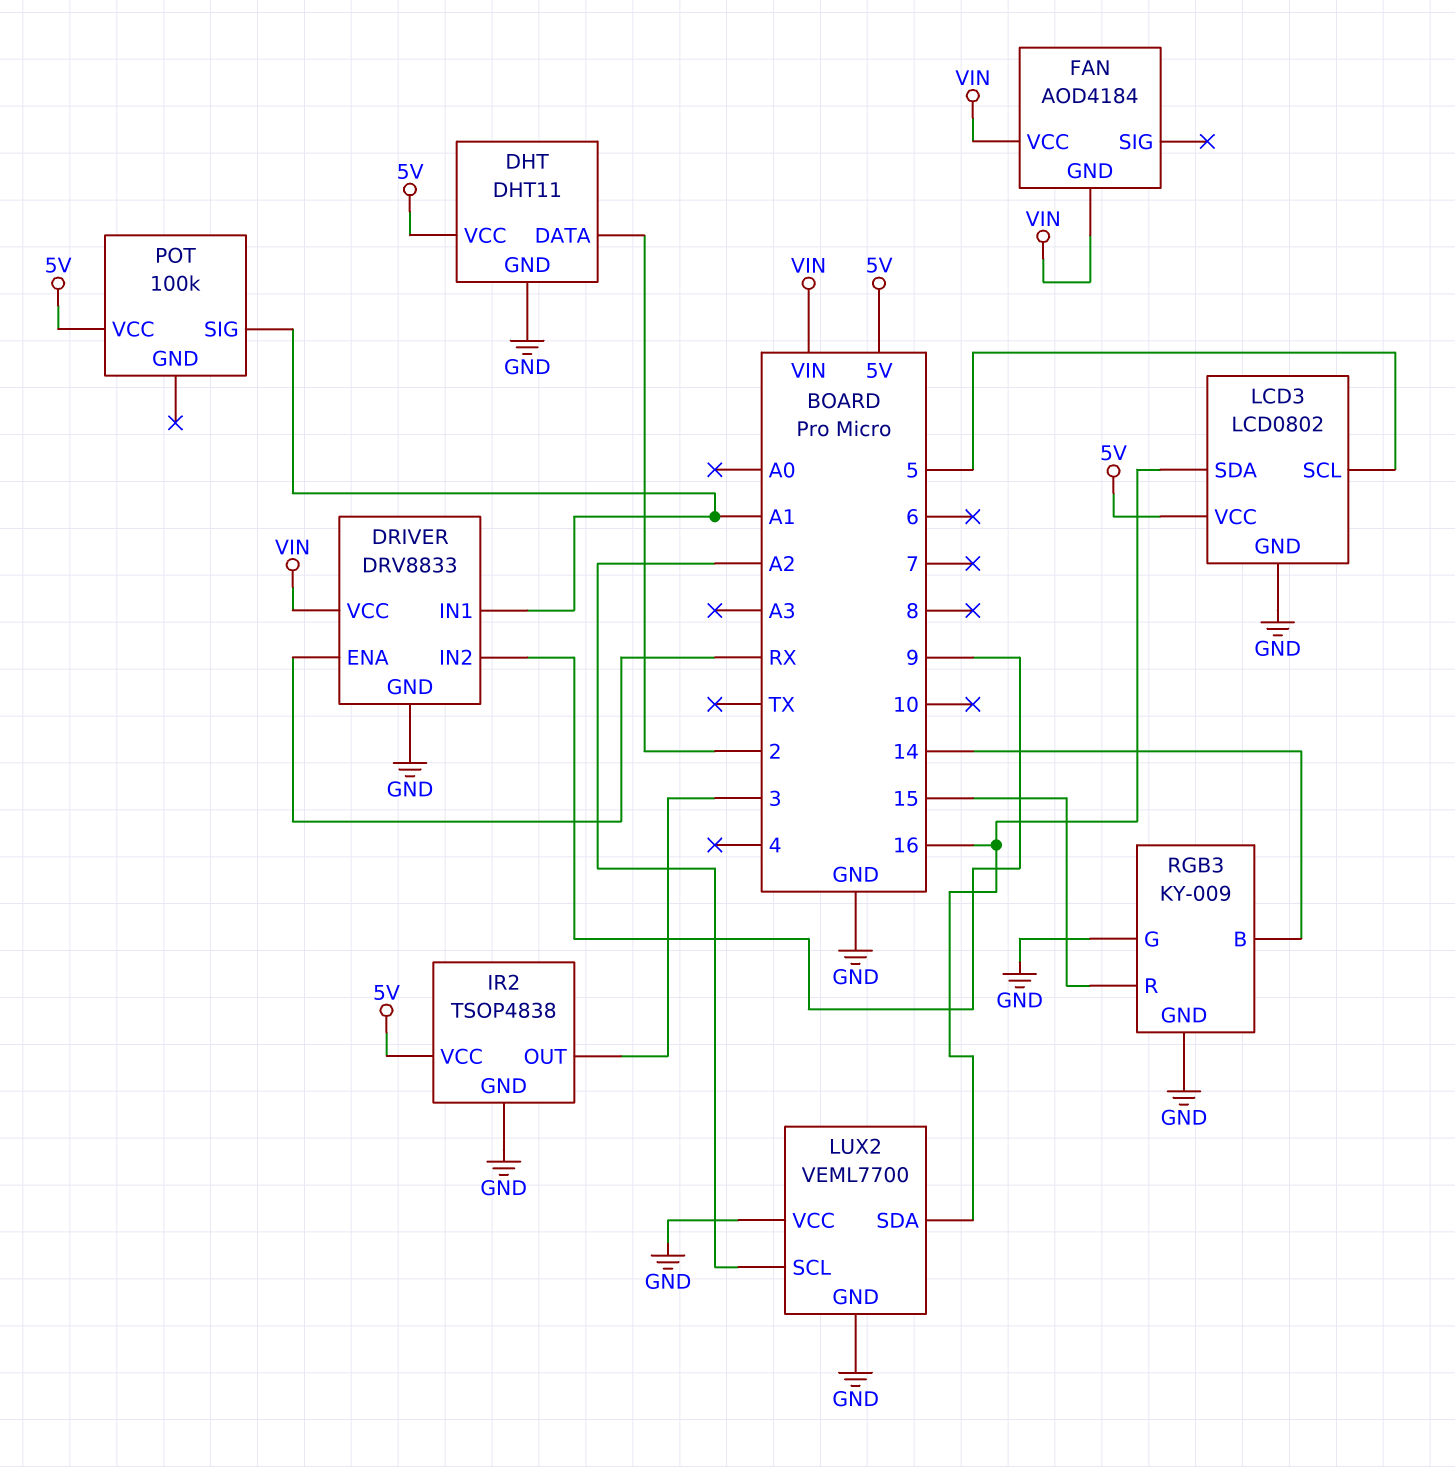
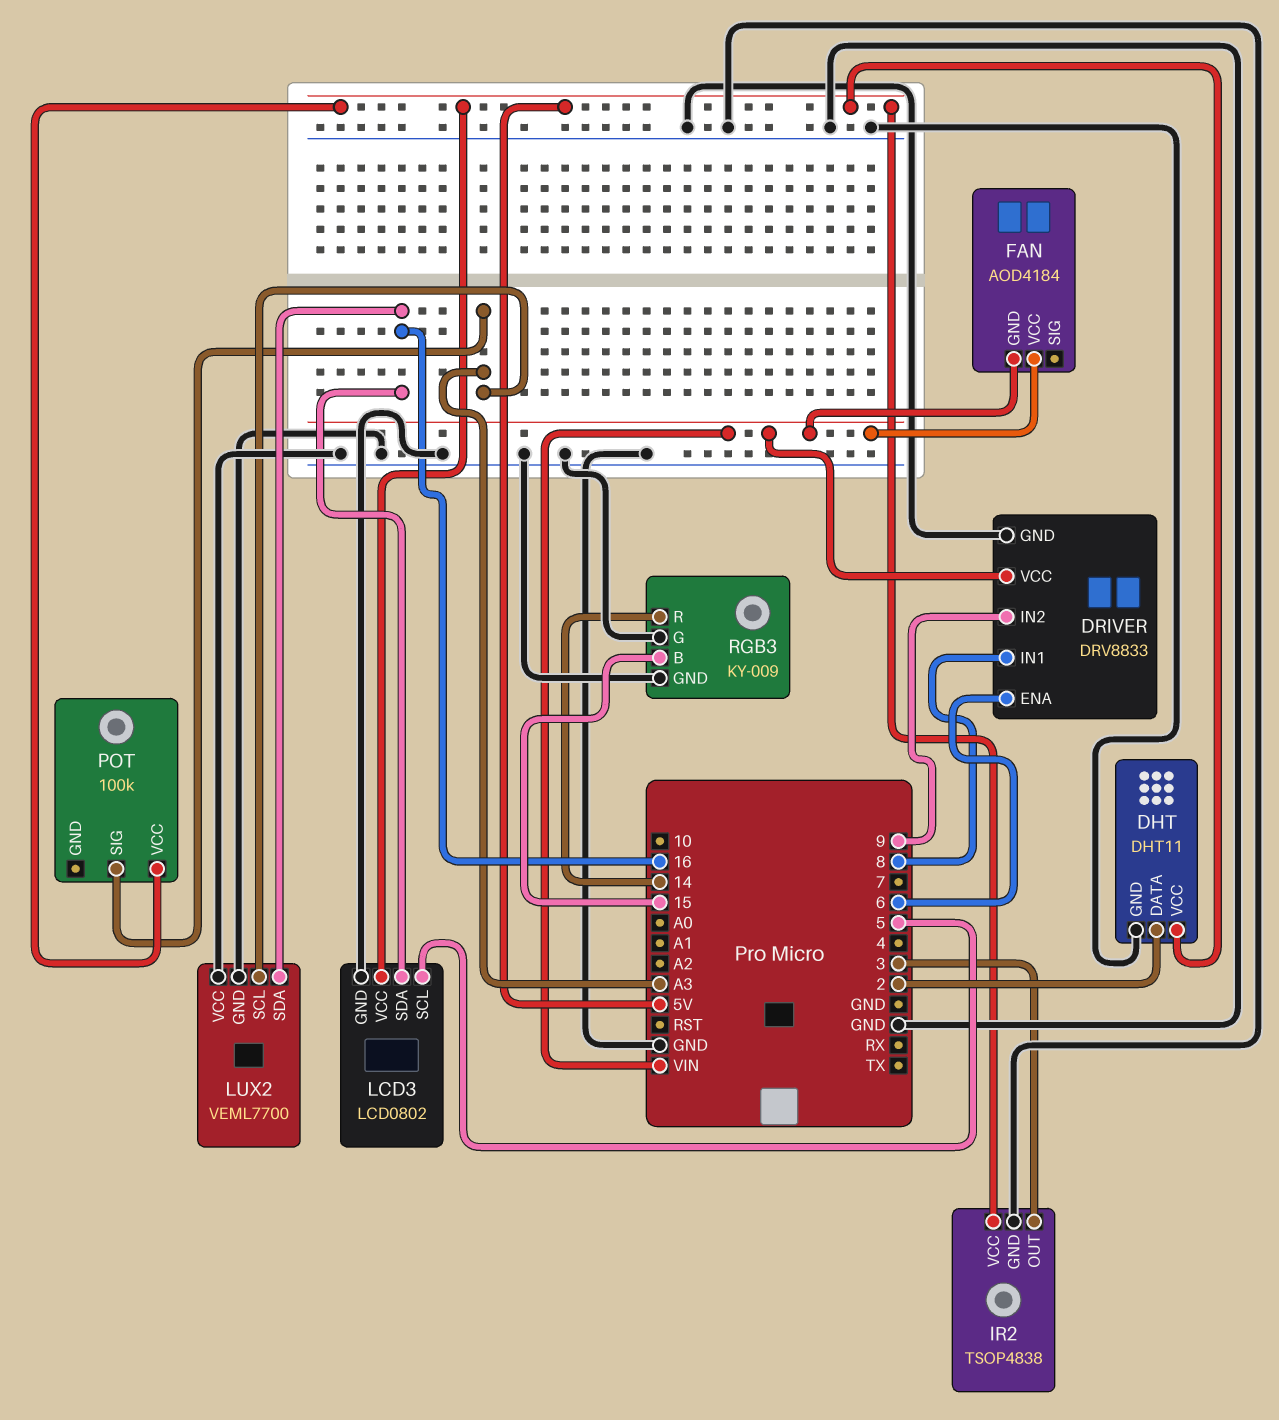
DRIVER pin ENA: RX -> 6
DRIVER pin IN1: A1 -> 8
LUX2 pin SCL: A2 -> A3
POT pin SIG: A1 -> A3
RGB3 pin B: 14 -> 15
RGB3 pin R: 15 -> 14

